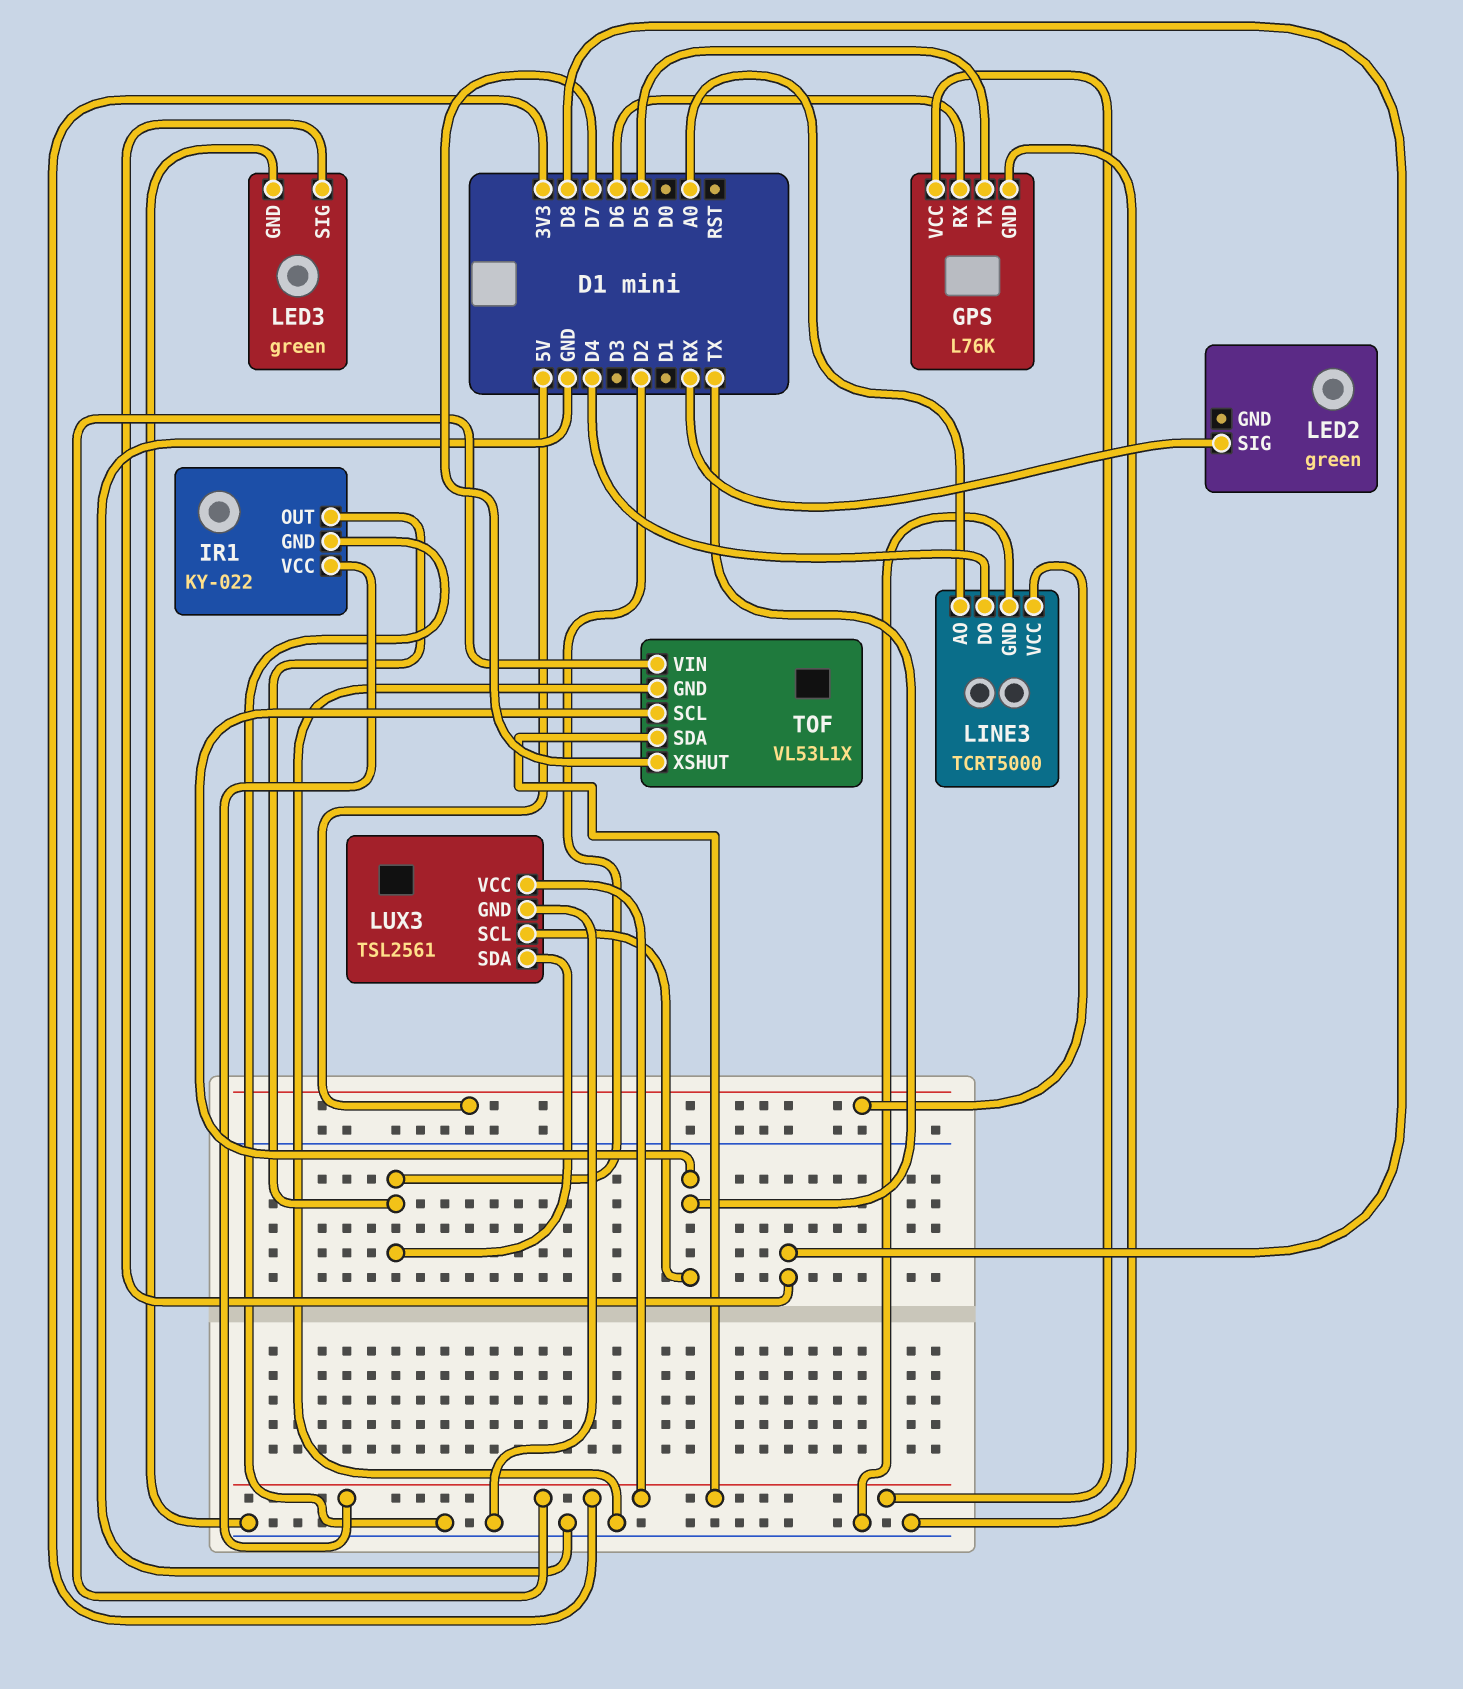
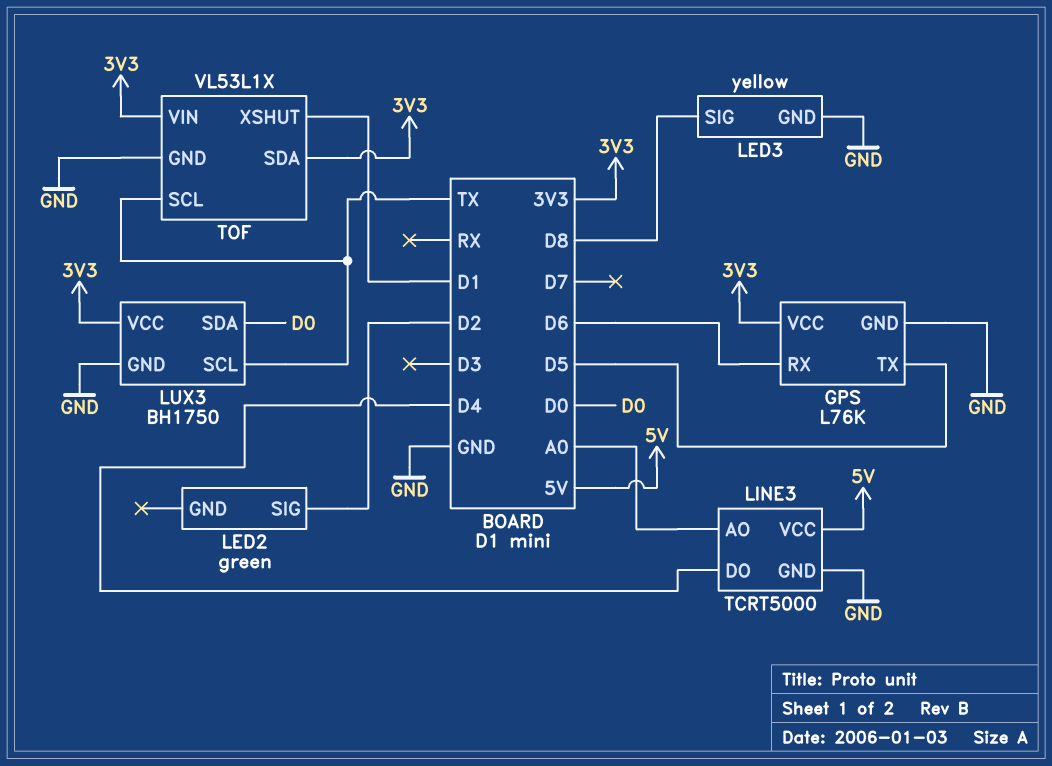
IR1: KY-022 -> none
IR1 pin GND: GND -> none
IR1 pin OUT: D2 -> none
IR1 pin VCC: 3V3 -> none
LED2 pin SIG: RX -> D2
LED3: green -> yellow
LUX3: TSL2561 -> BH1750
LUX3 pin SDA: D2 -> D0
TOF pin XSHUT: D7 -> D1

